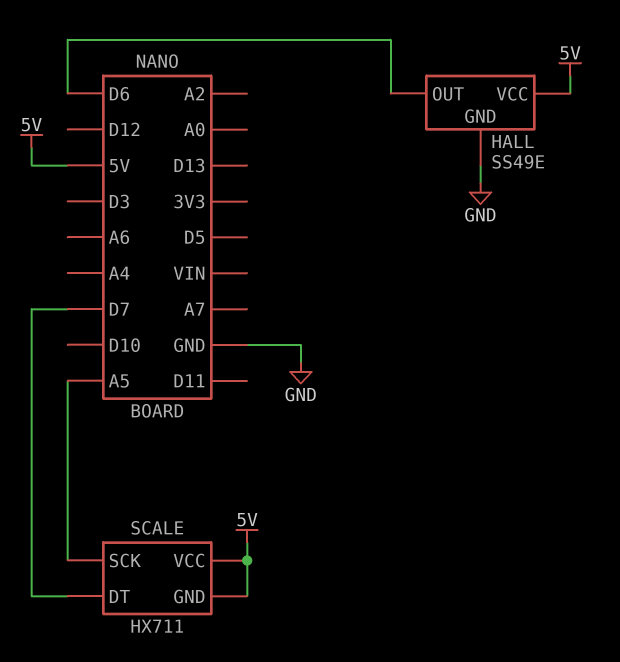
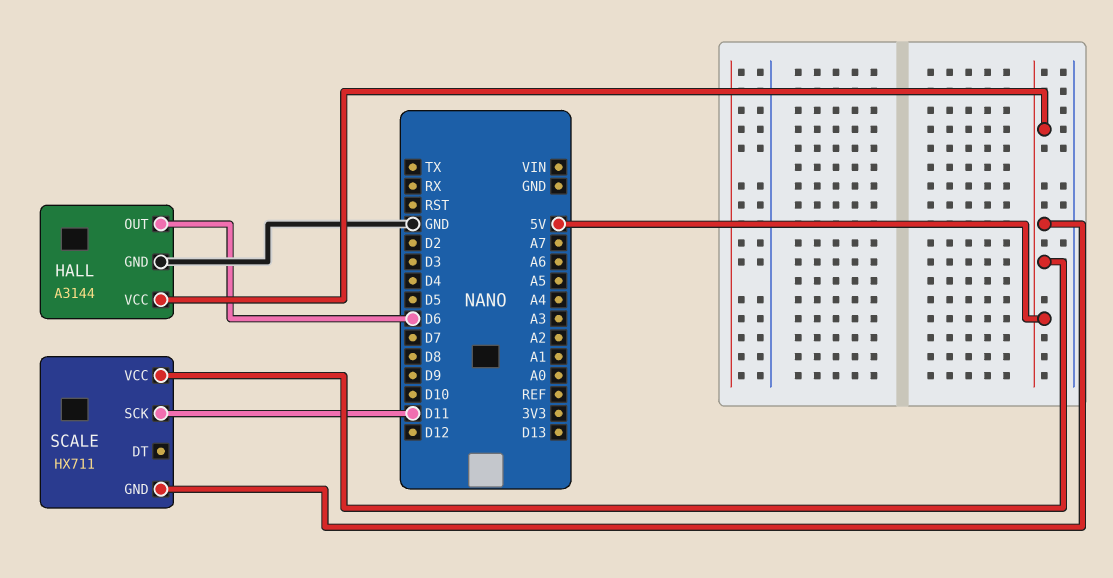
HALL: SS49E -> A3144
SCALE pin DT: D7 -> none
SCALE pin SCK: A5 -> D11

